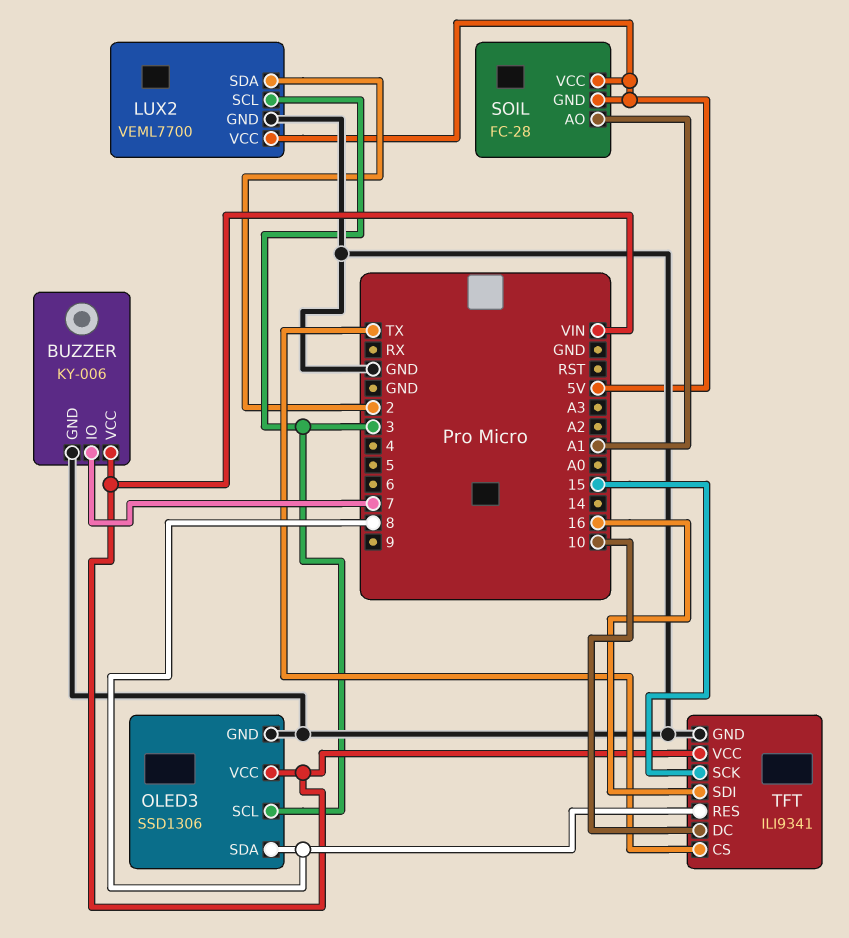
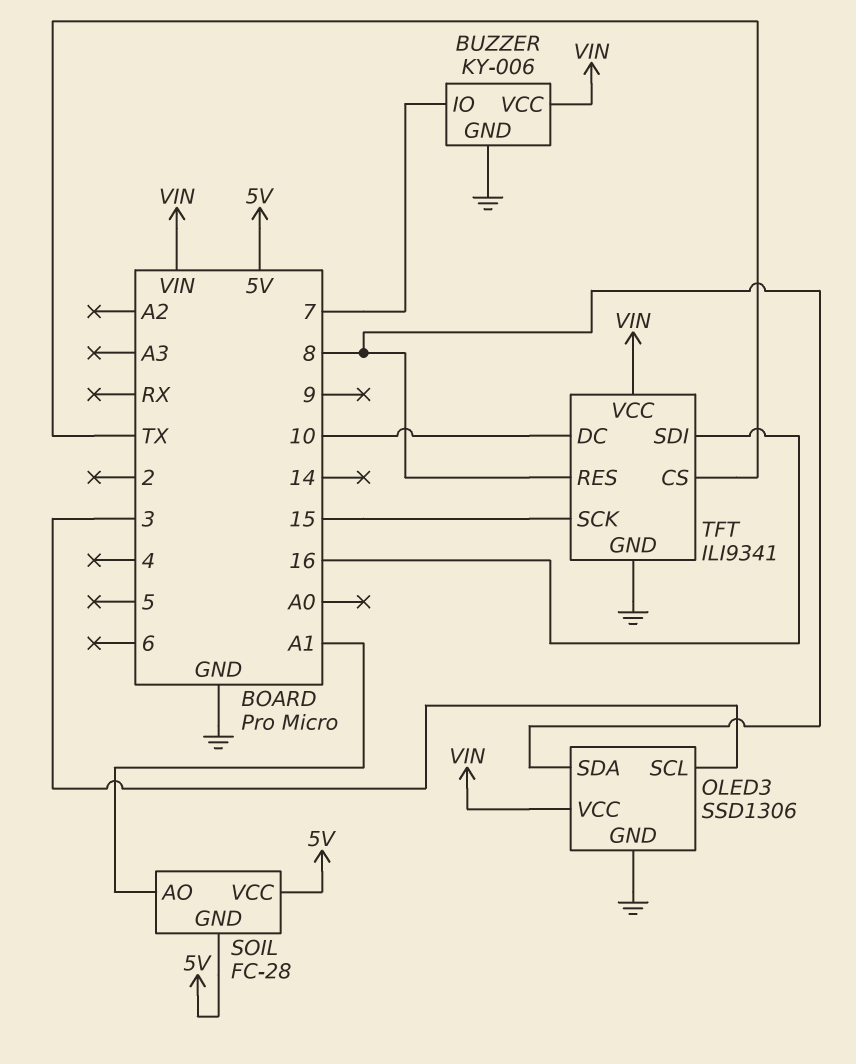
LUX2: VEML7700 -> none
LUX2 pin GND: GND -> none
LUX2 pin SCL: 3 -> none
LUX2 pin SDA: 2 -> none
LUX2 pin VCC: 5V -> none

